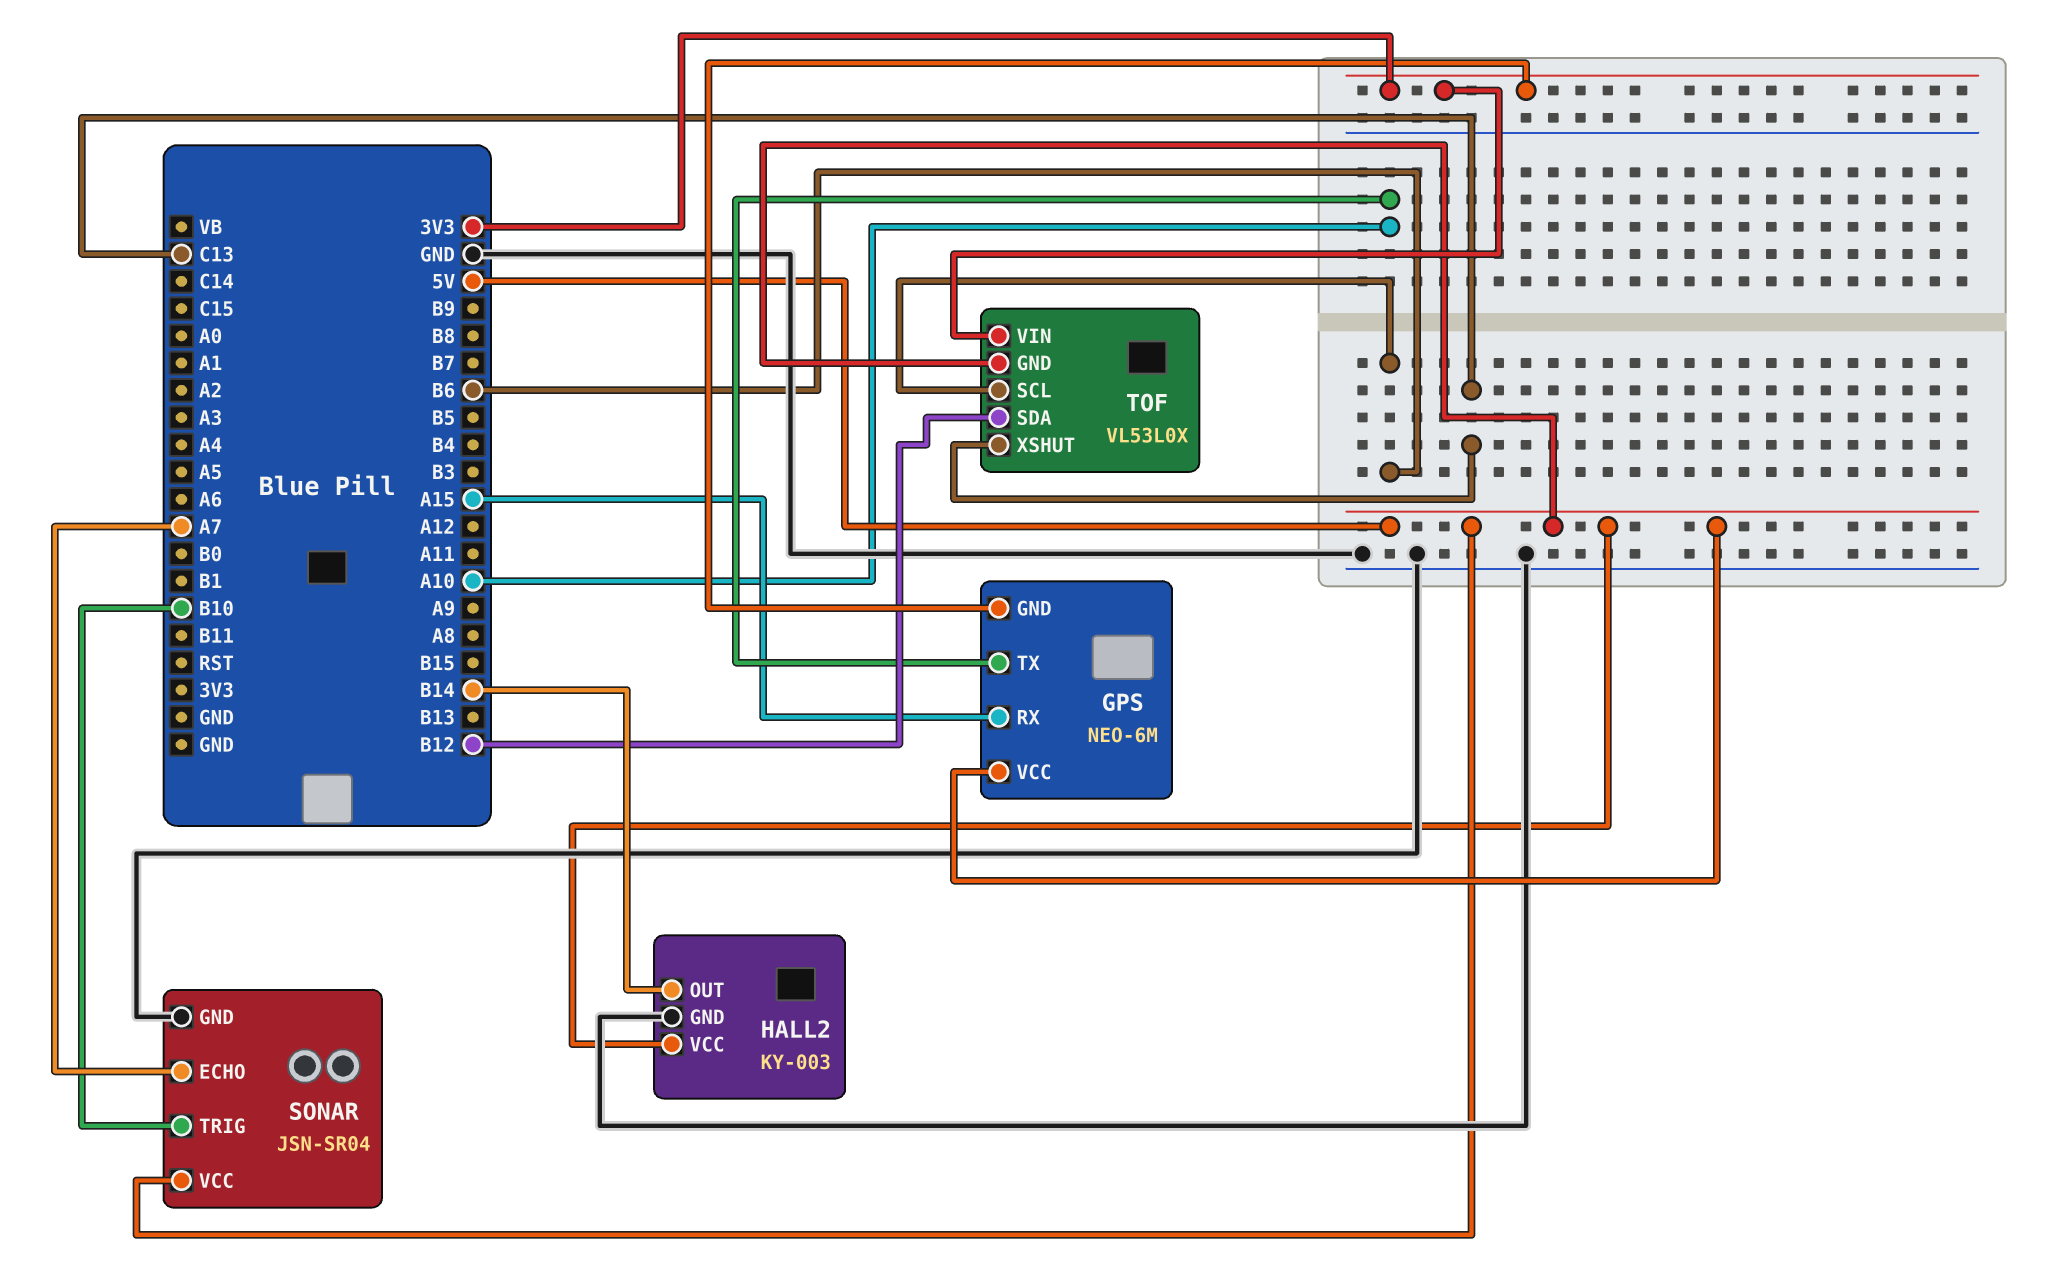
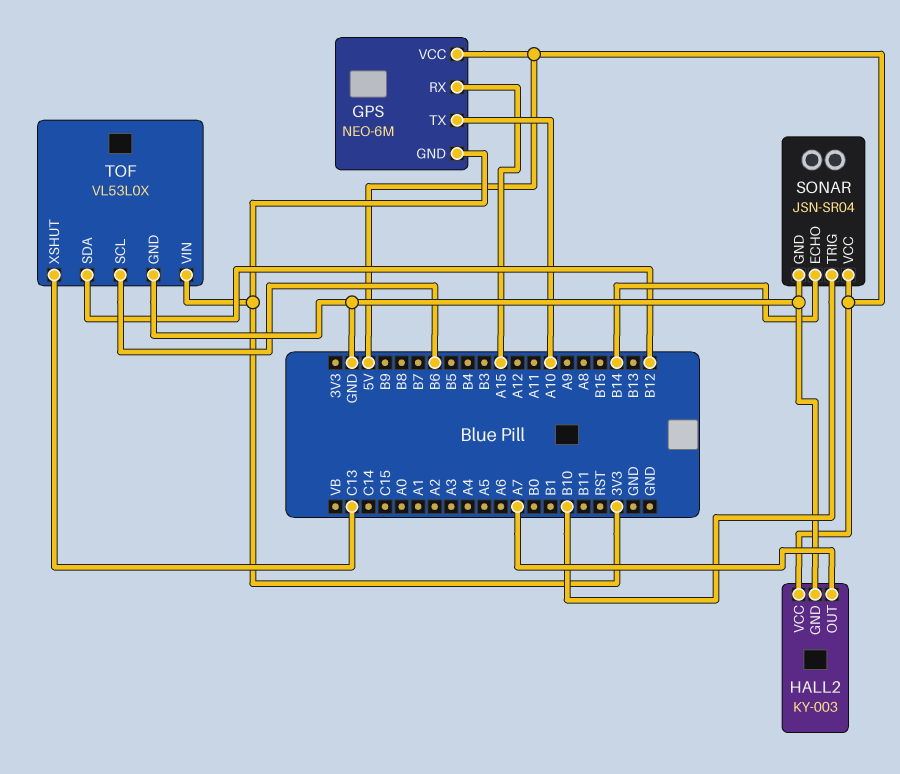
HALL2 pin OUT: B14 -> A7
SONAR pin ECHO: A7 -> B14
TOF pin GND: 5V -> GND

